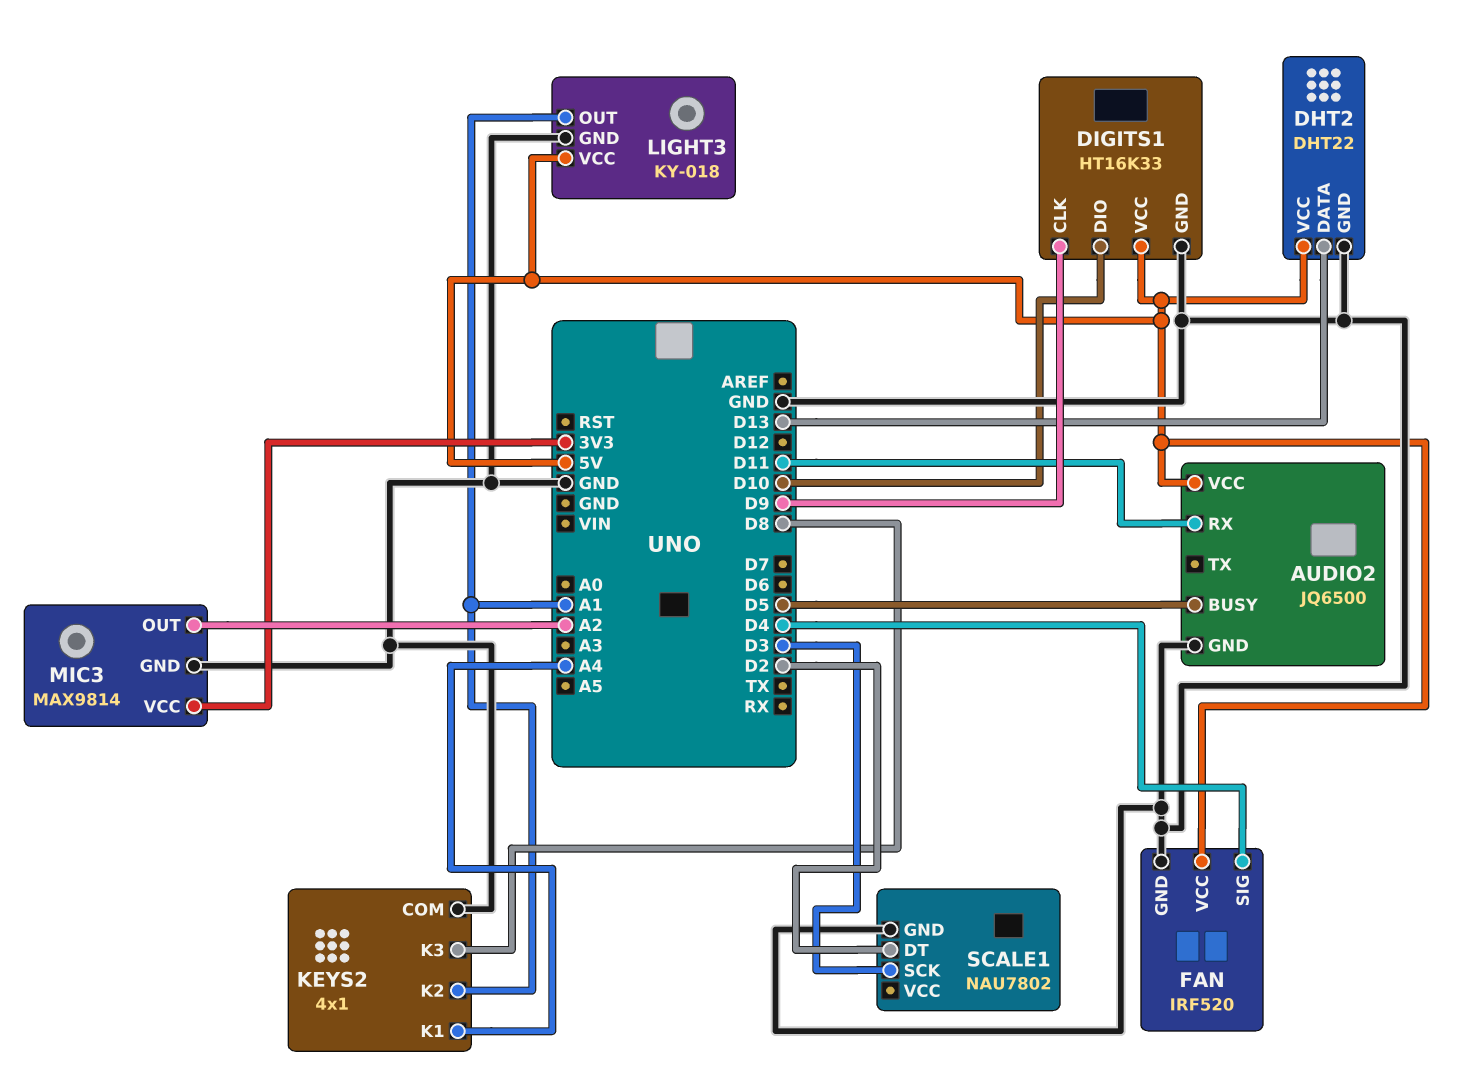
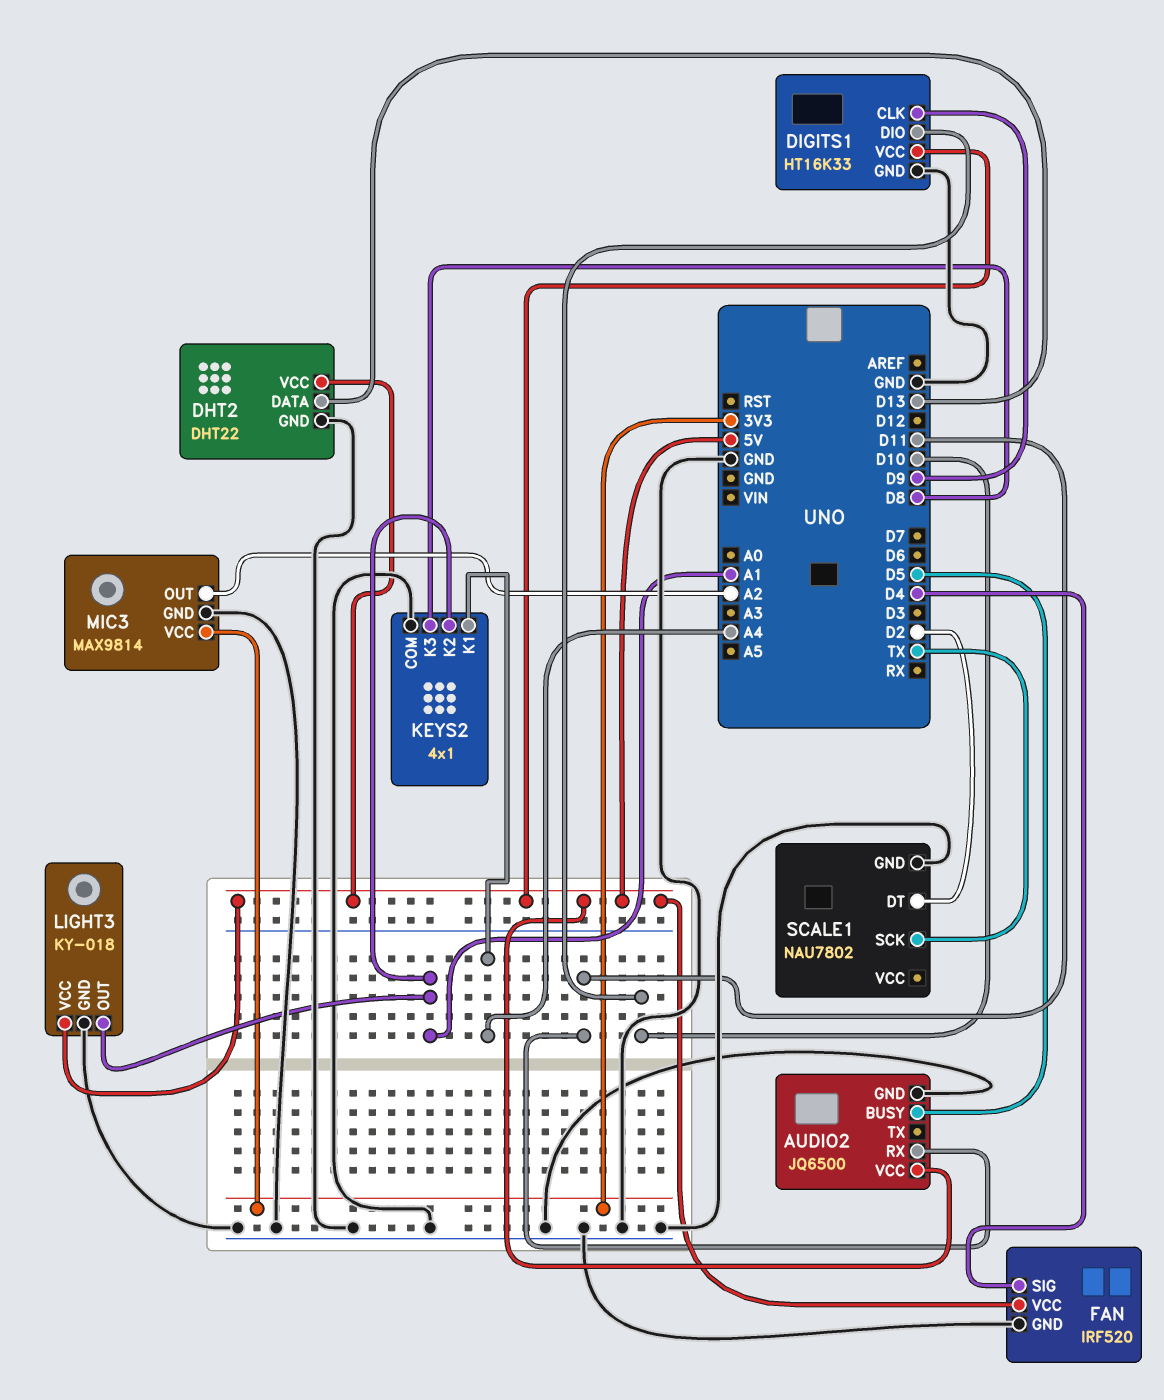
SCALE1 pin SCK: D3 -> TX

